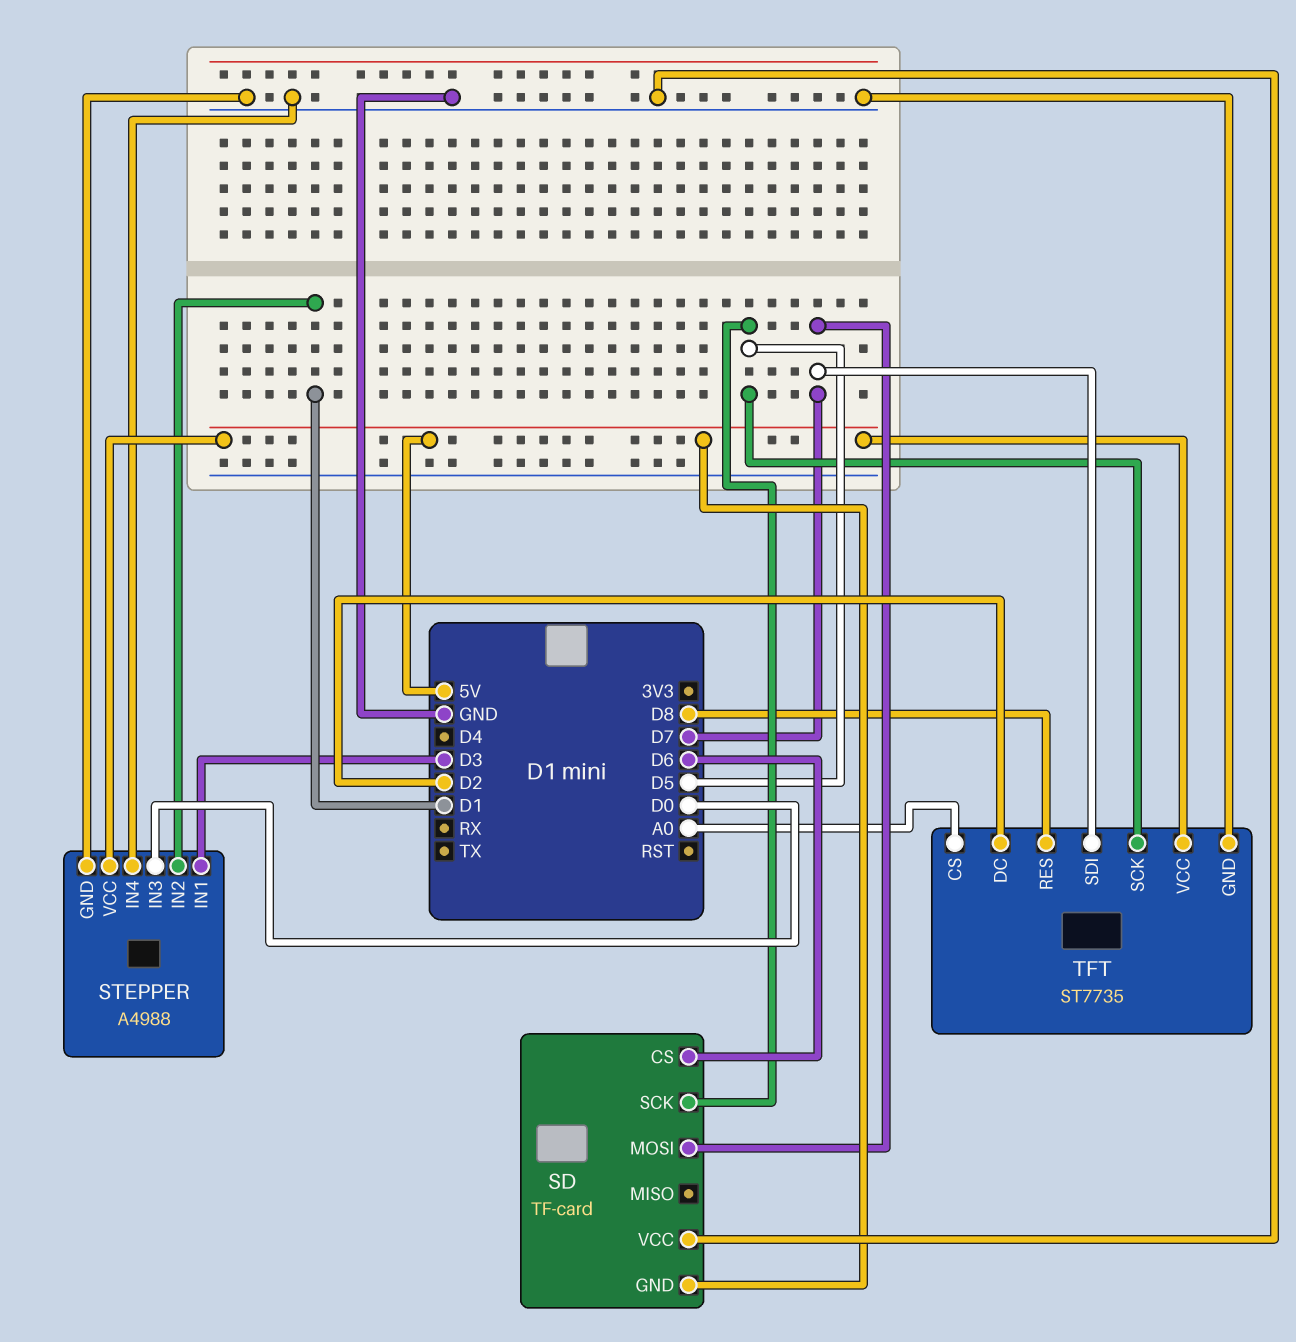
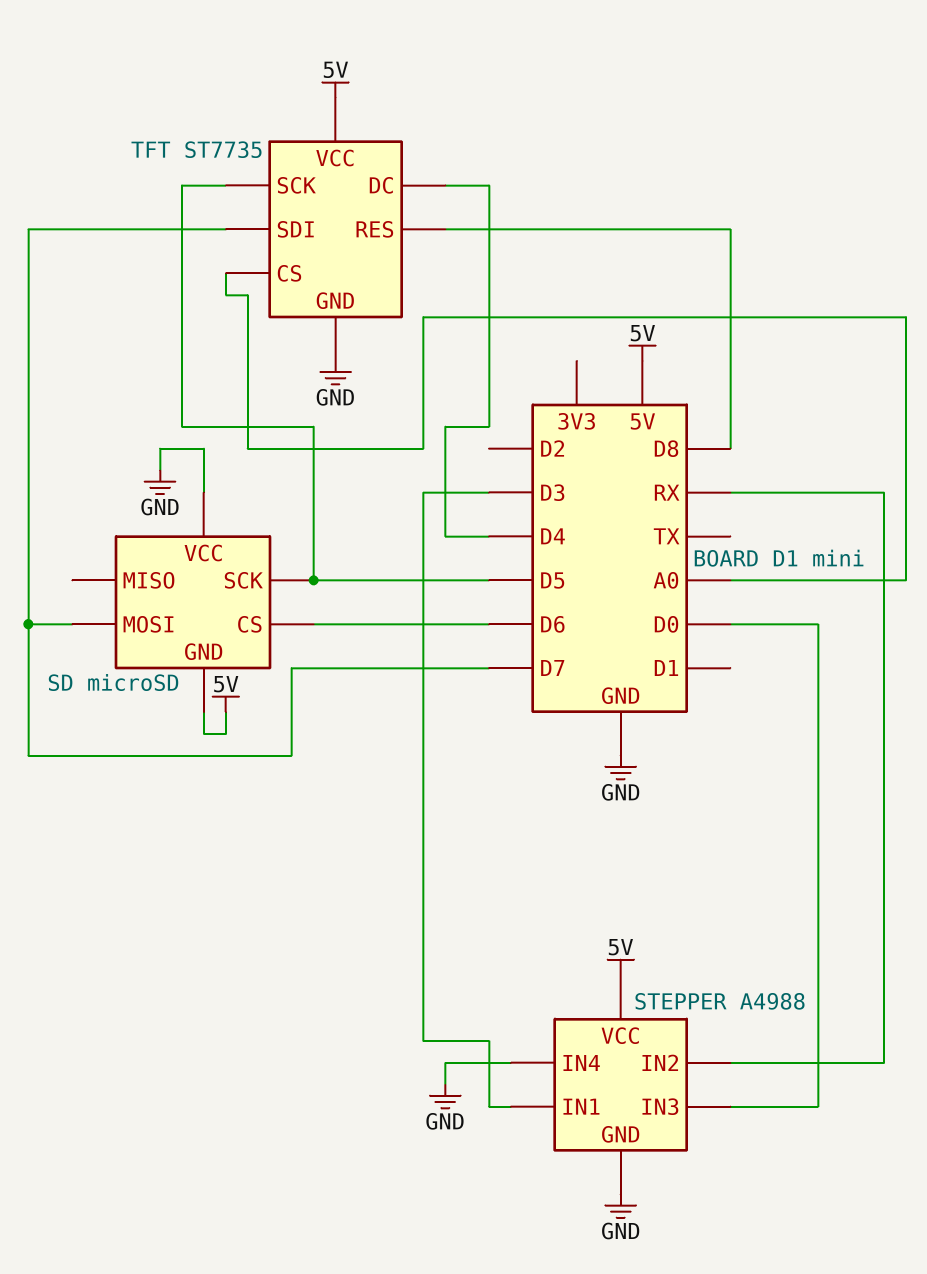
SD: TF-card -> microSD
STEPPER pin IN2: D1 -> RX
TFT pin DC: D2 -> D4

